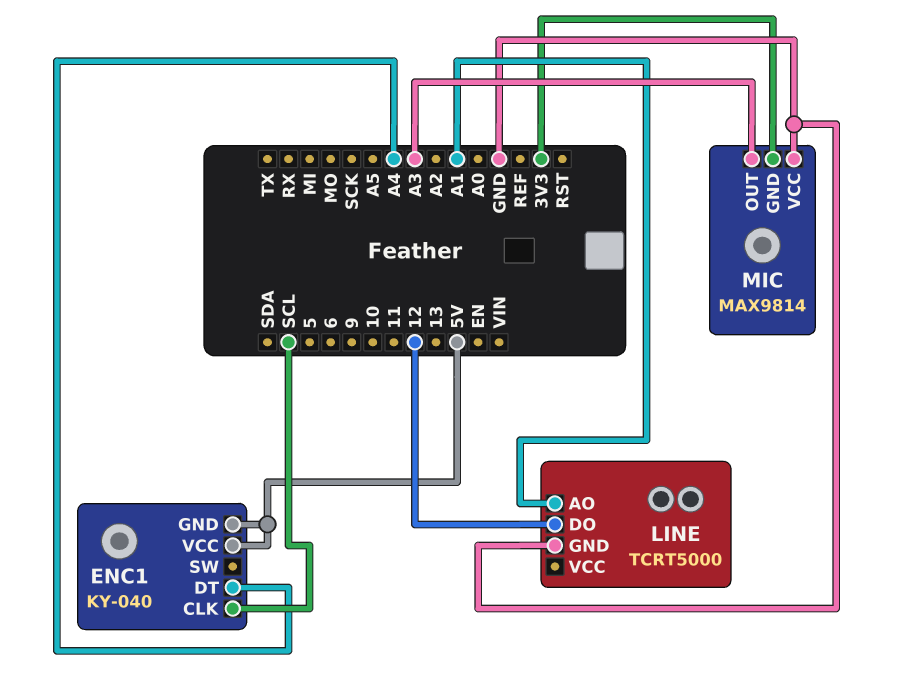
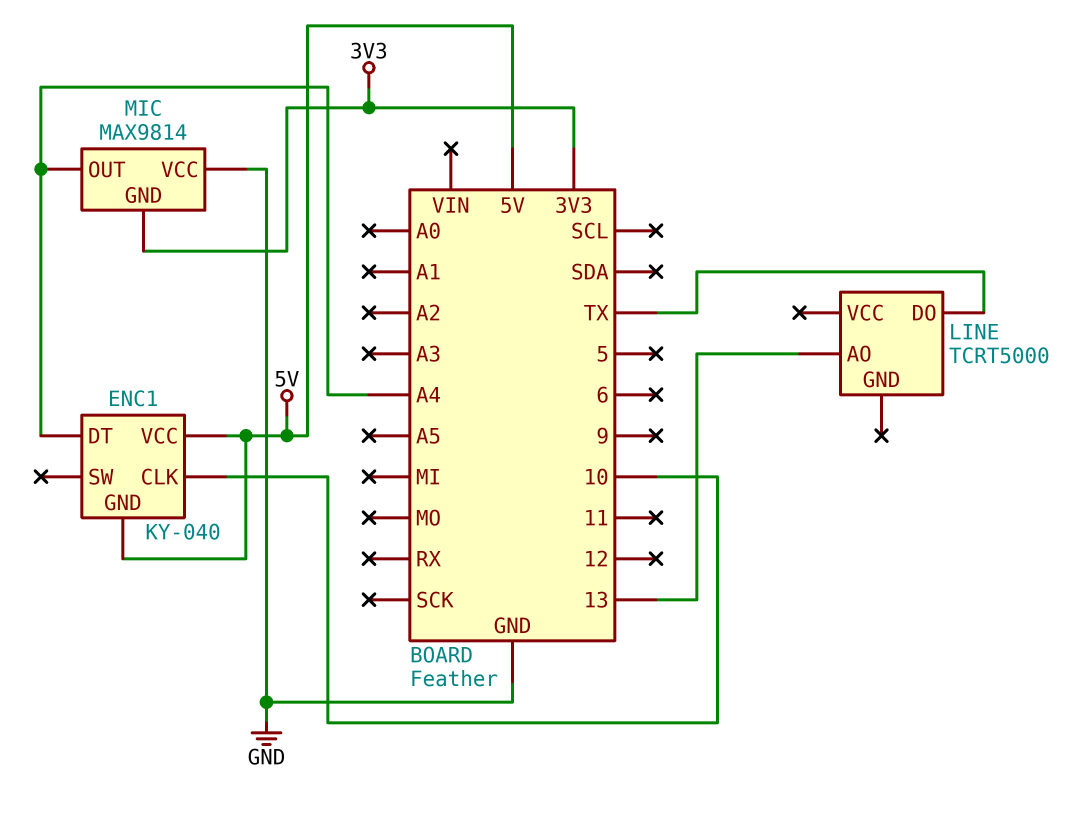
ENC1 pin CLK: SCL -> 10
LINE pin AO: A1 -> 13
LINE pin DO: 12 -> TX
LINE pin GND: GND -> none
MIC pin OUT: A3 -> A4

